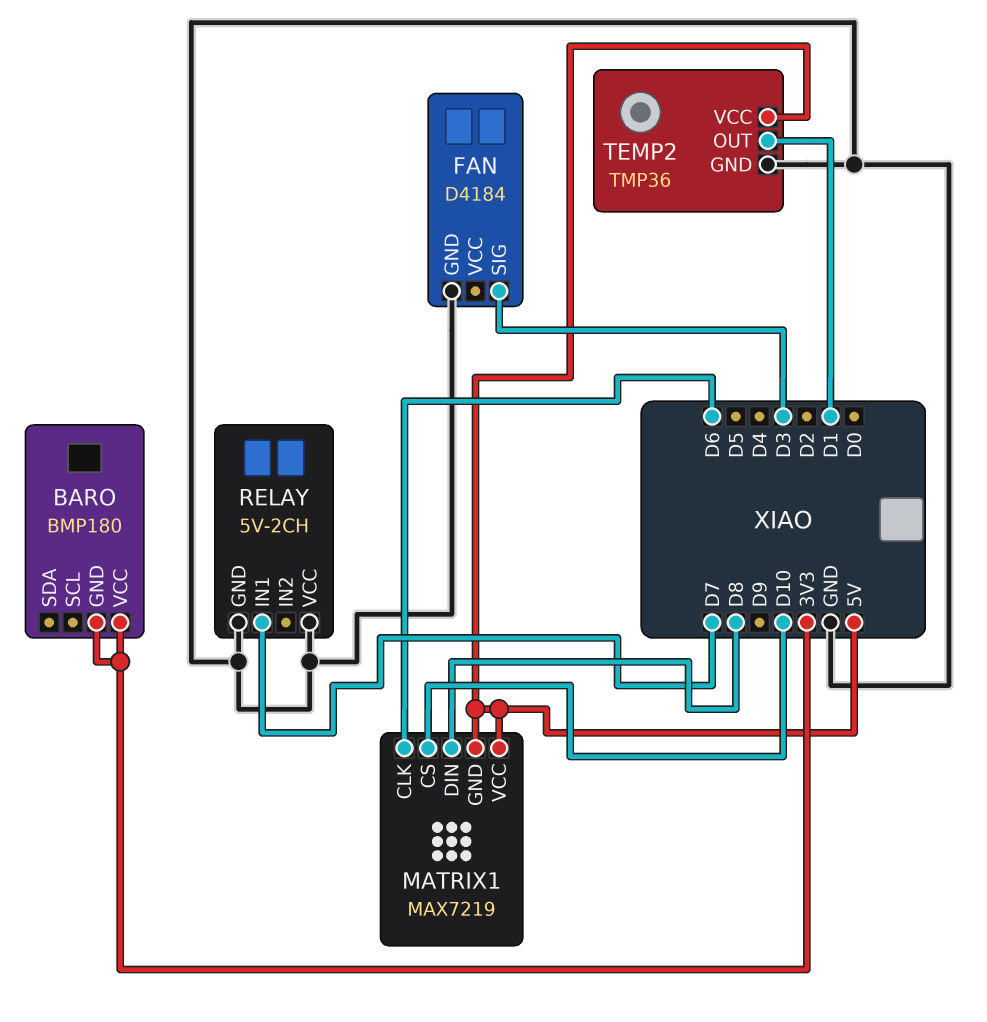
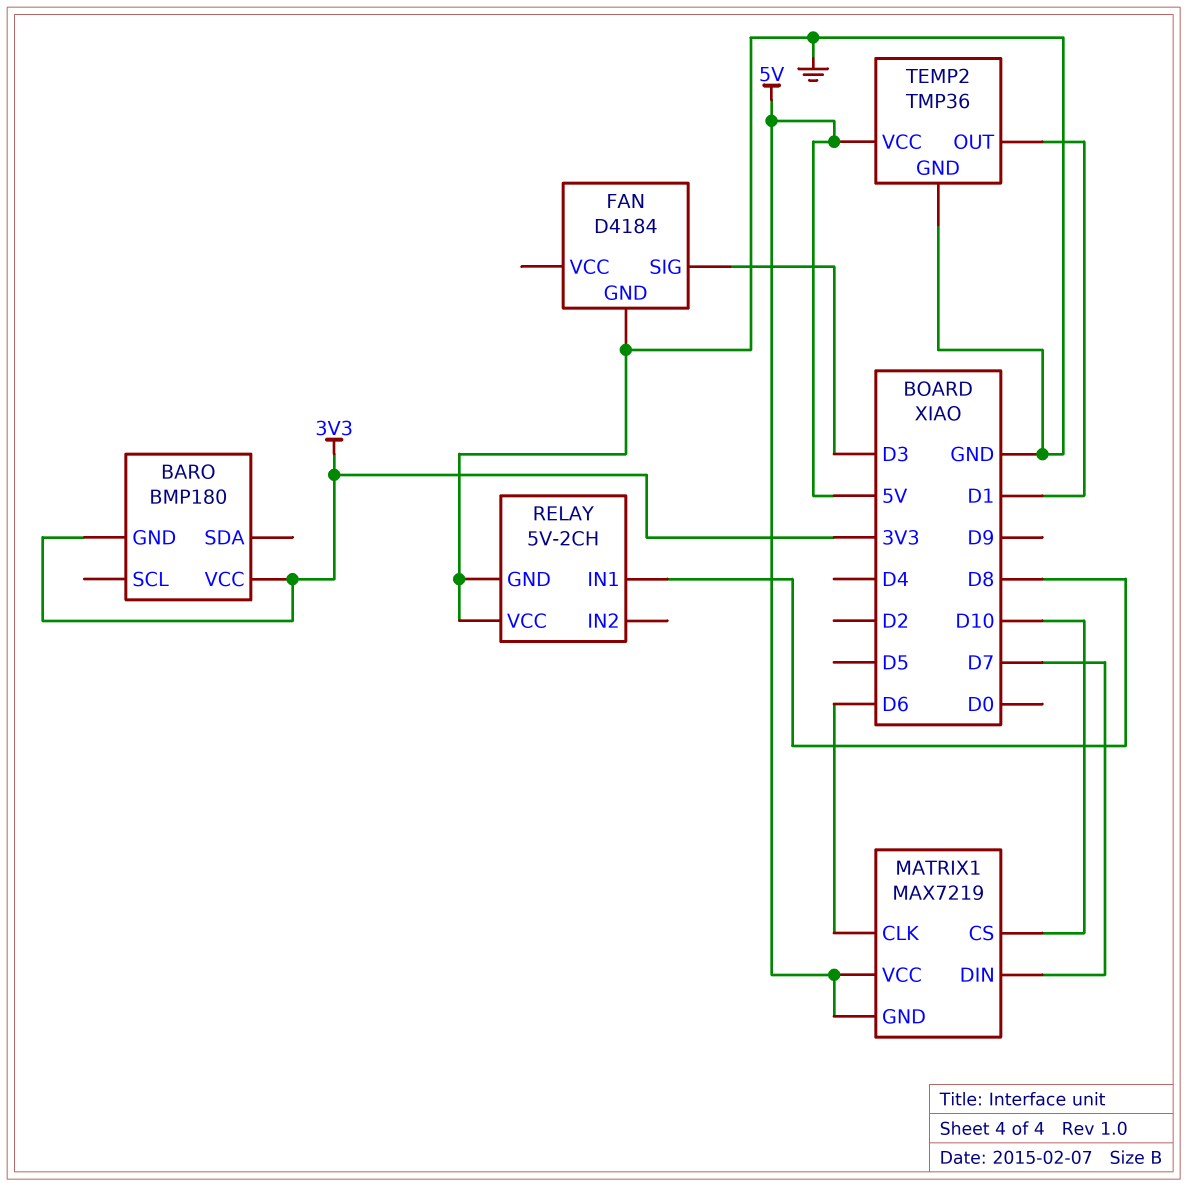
MATRIX1 pin DIN: D8 -> D7
RELAY pin IN1: D7 -> D8

